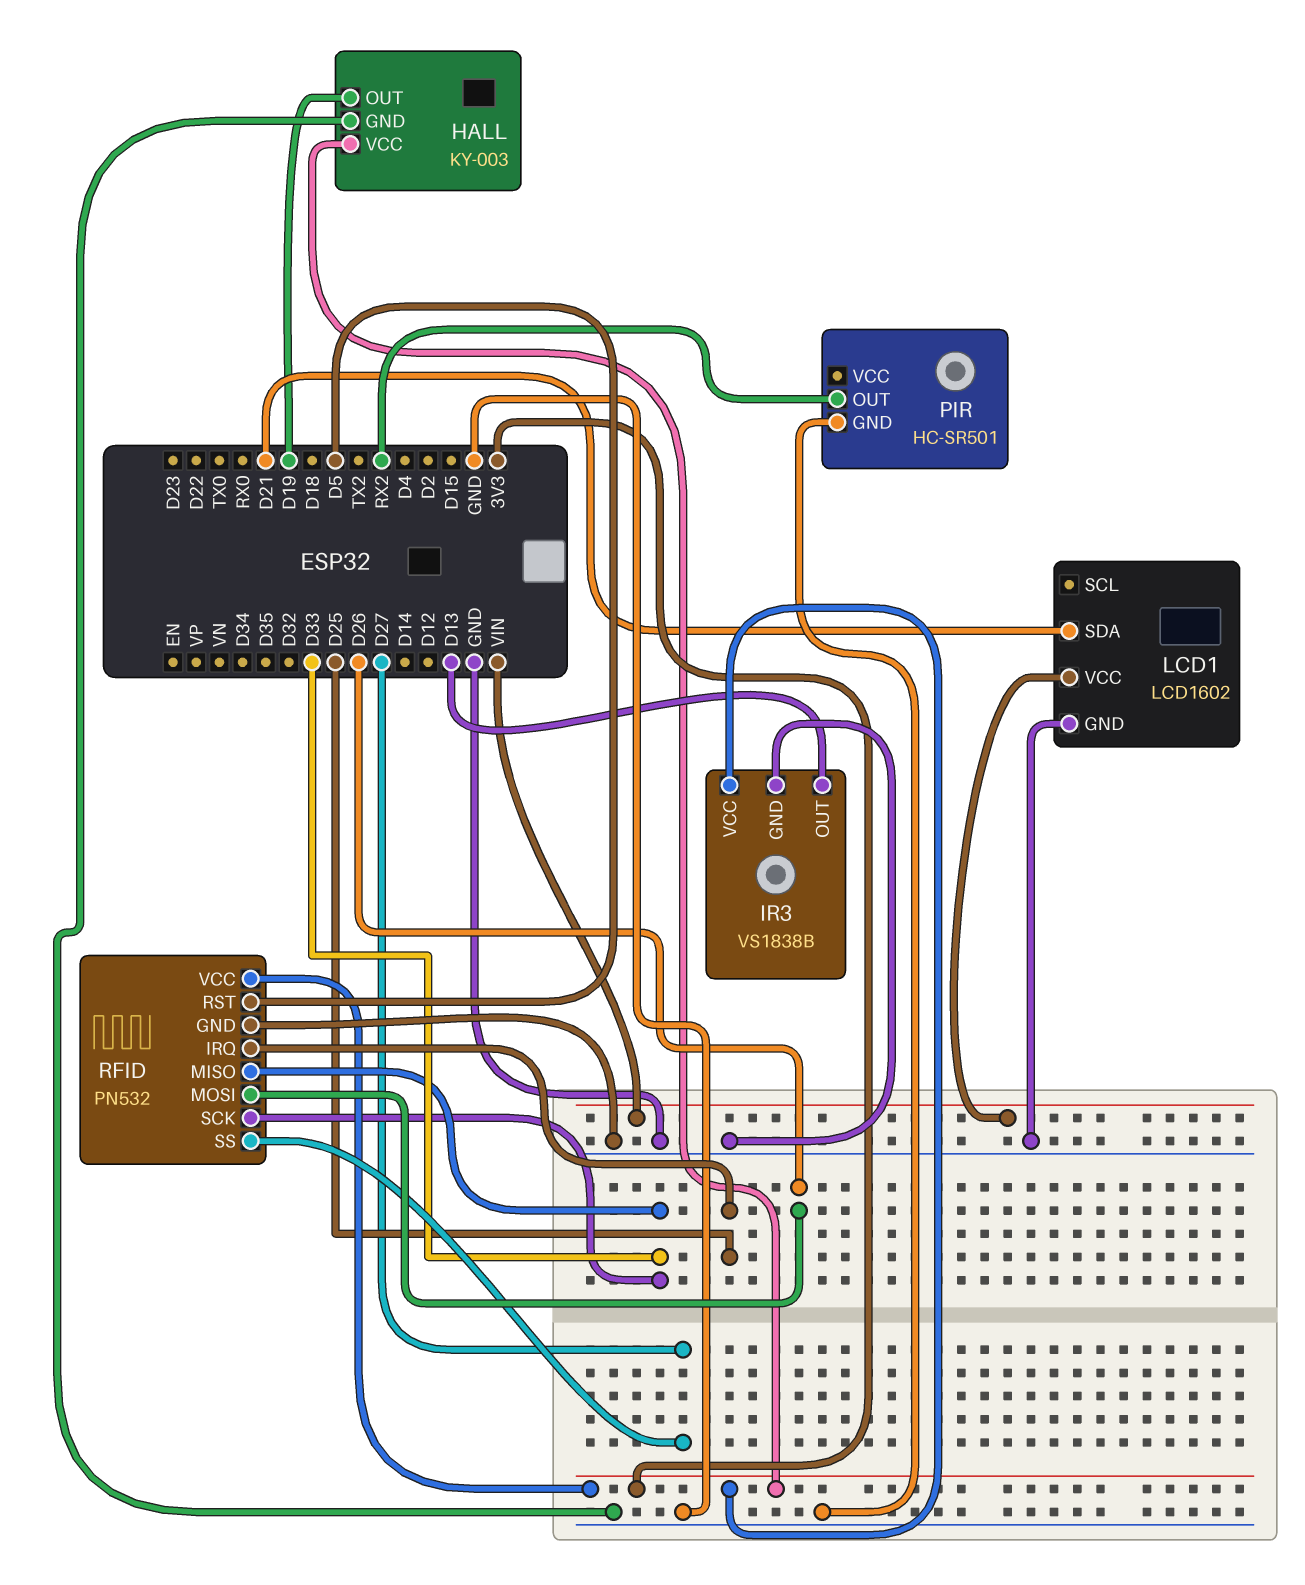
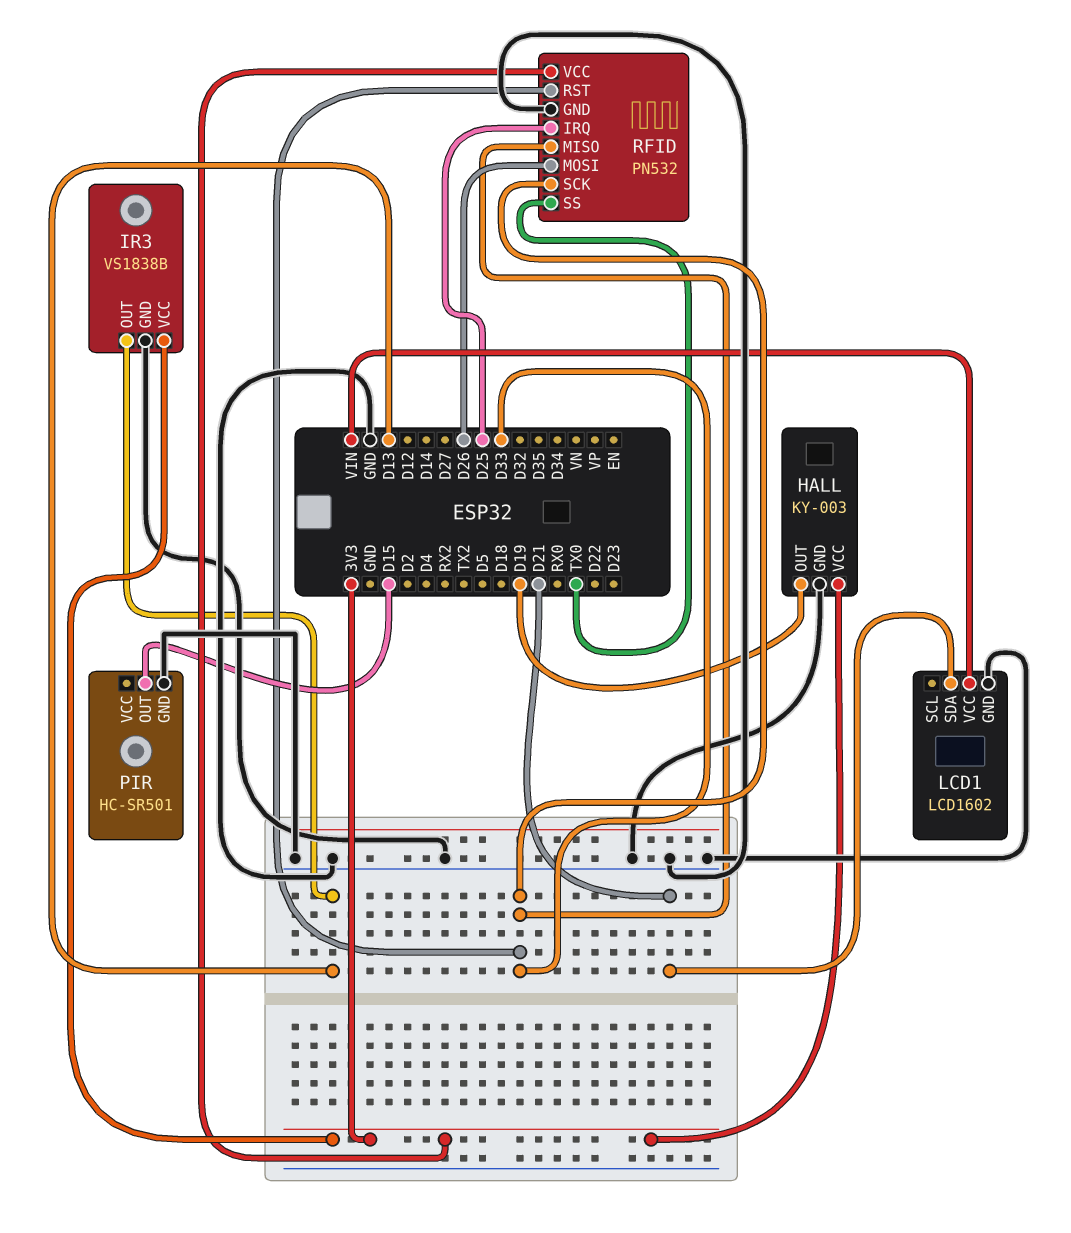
PIR pin OUT: RX2 -> D15
RFID pin RST: D5 -> D33
RFID pin SS: D27 -> TX0

